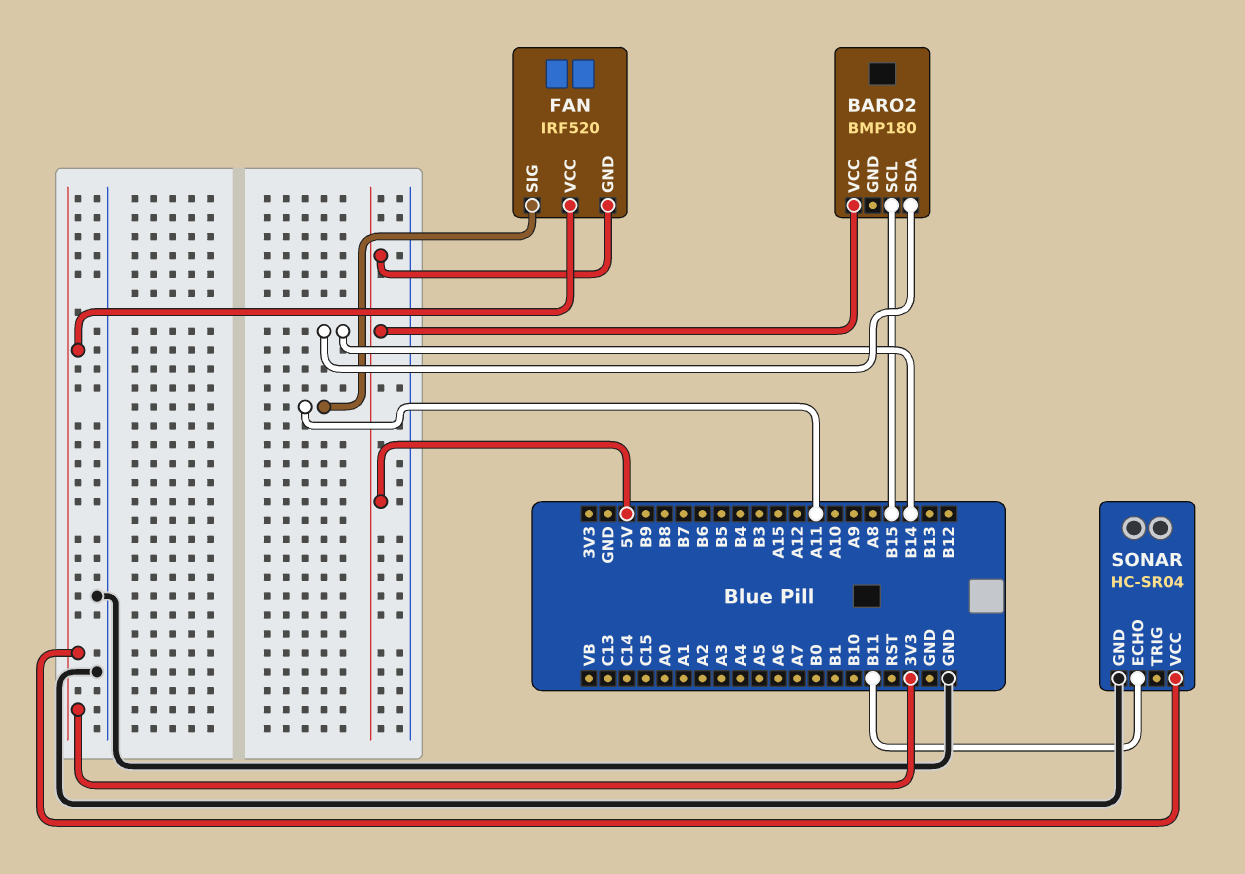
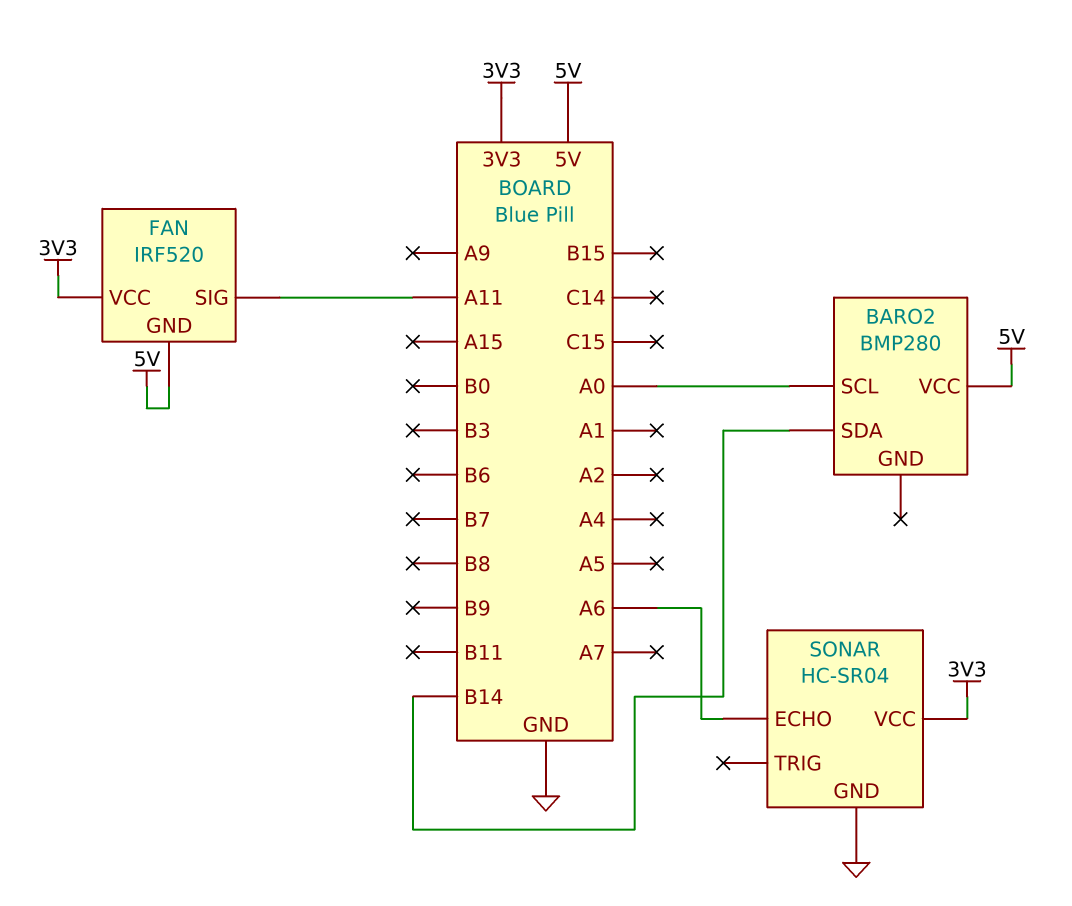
BARO2: BMP180 -> BMP280
BARO2 pin SCL: B15 -> A0
SONAR pin ECHO: B11 -> A6

